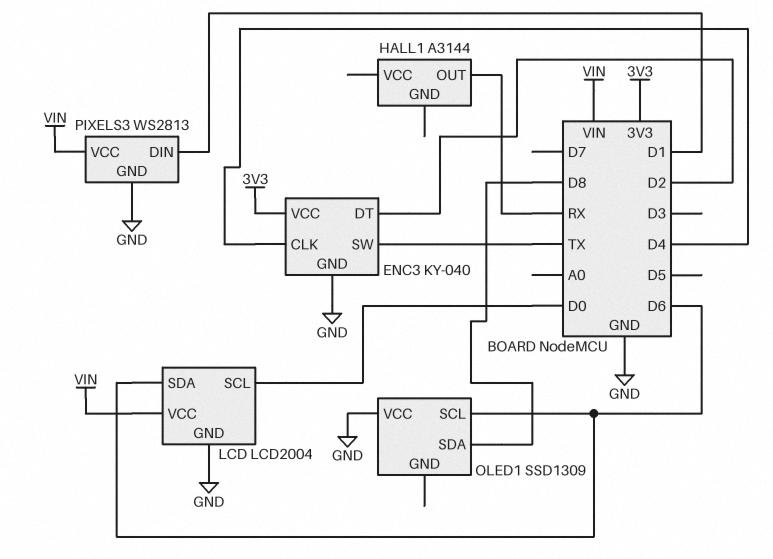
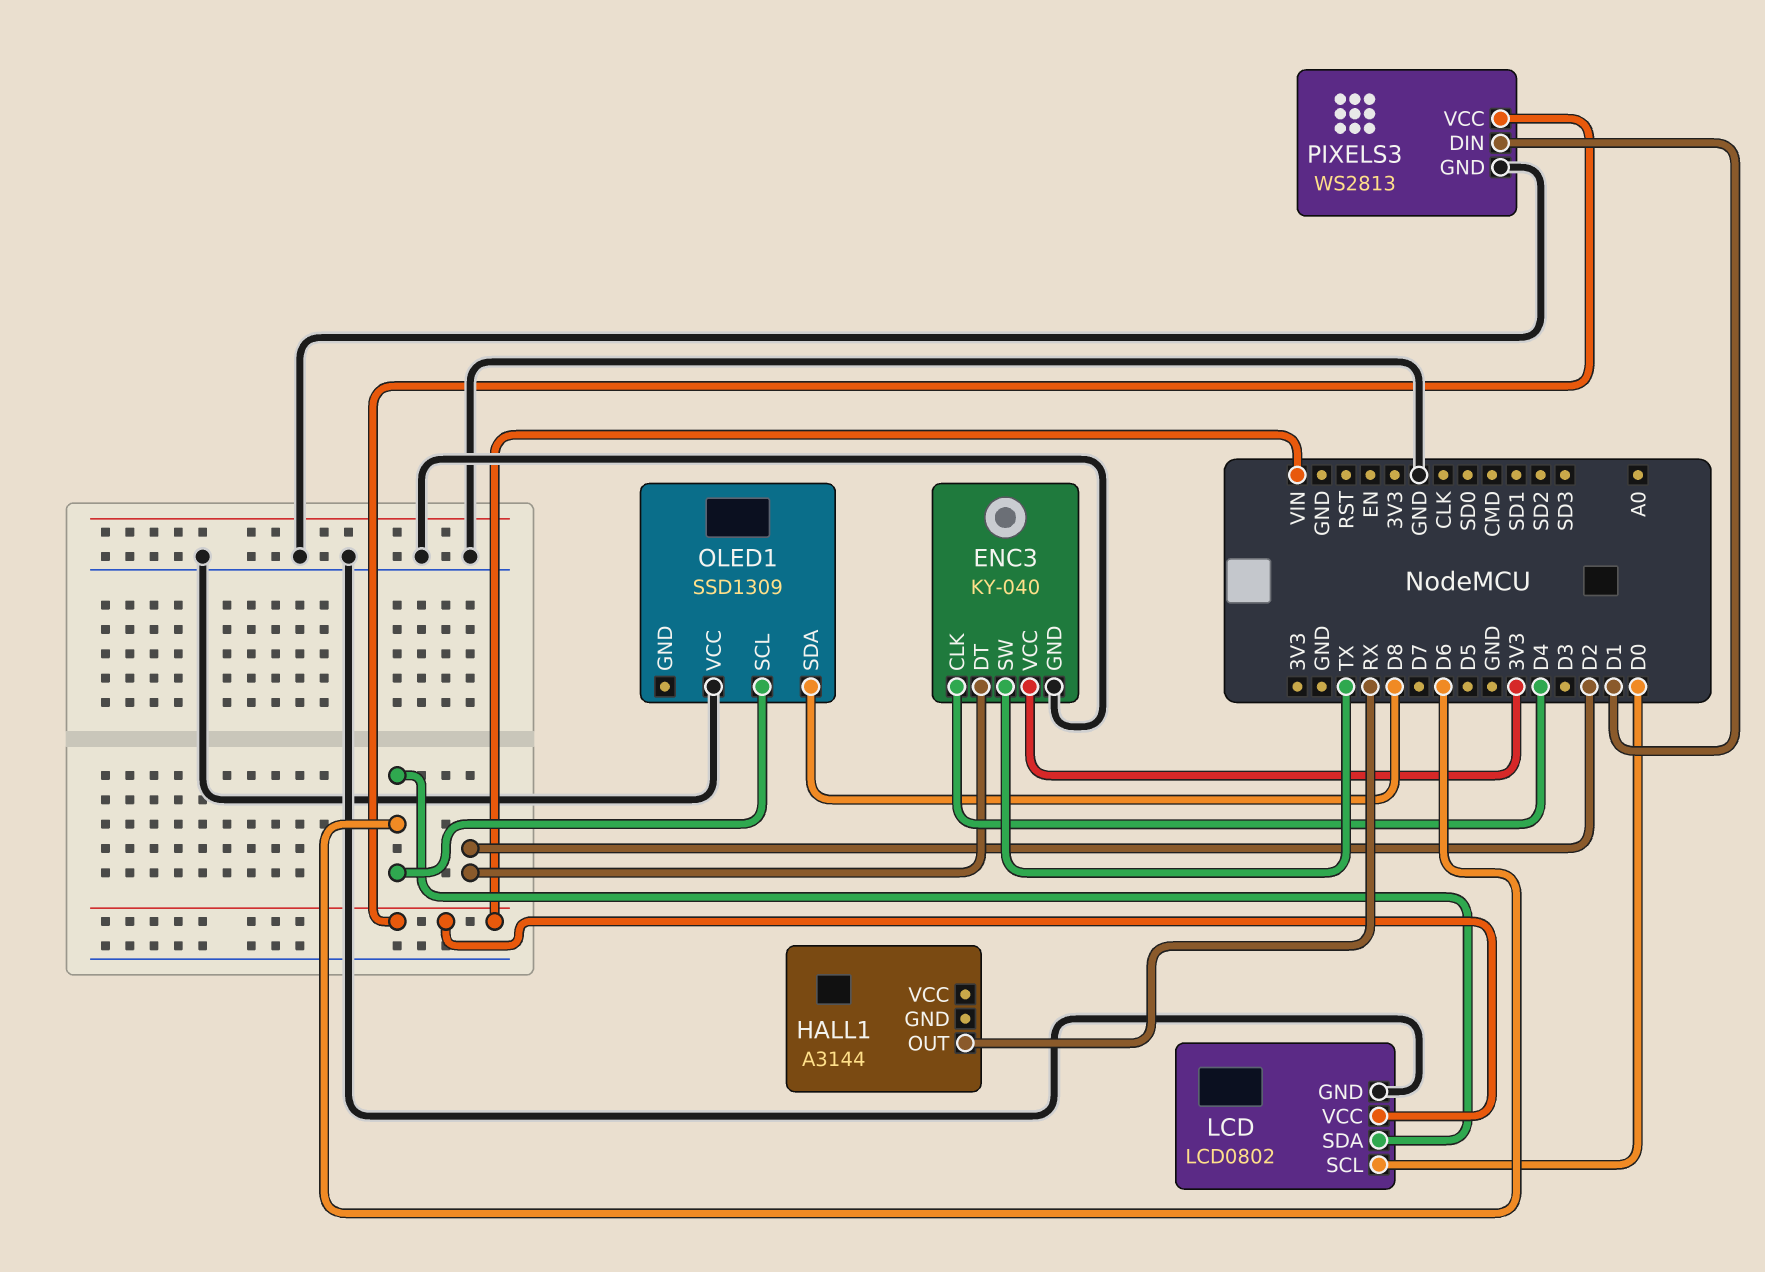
LCD: LCD2004 -> LCD0802

